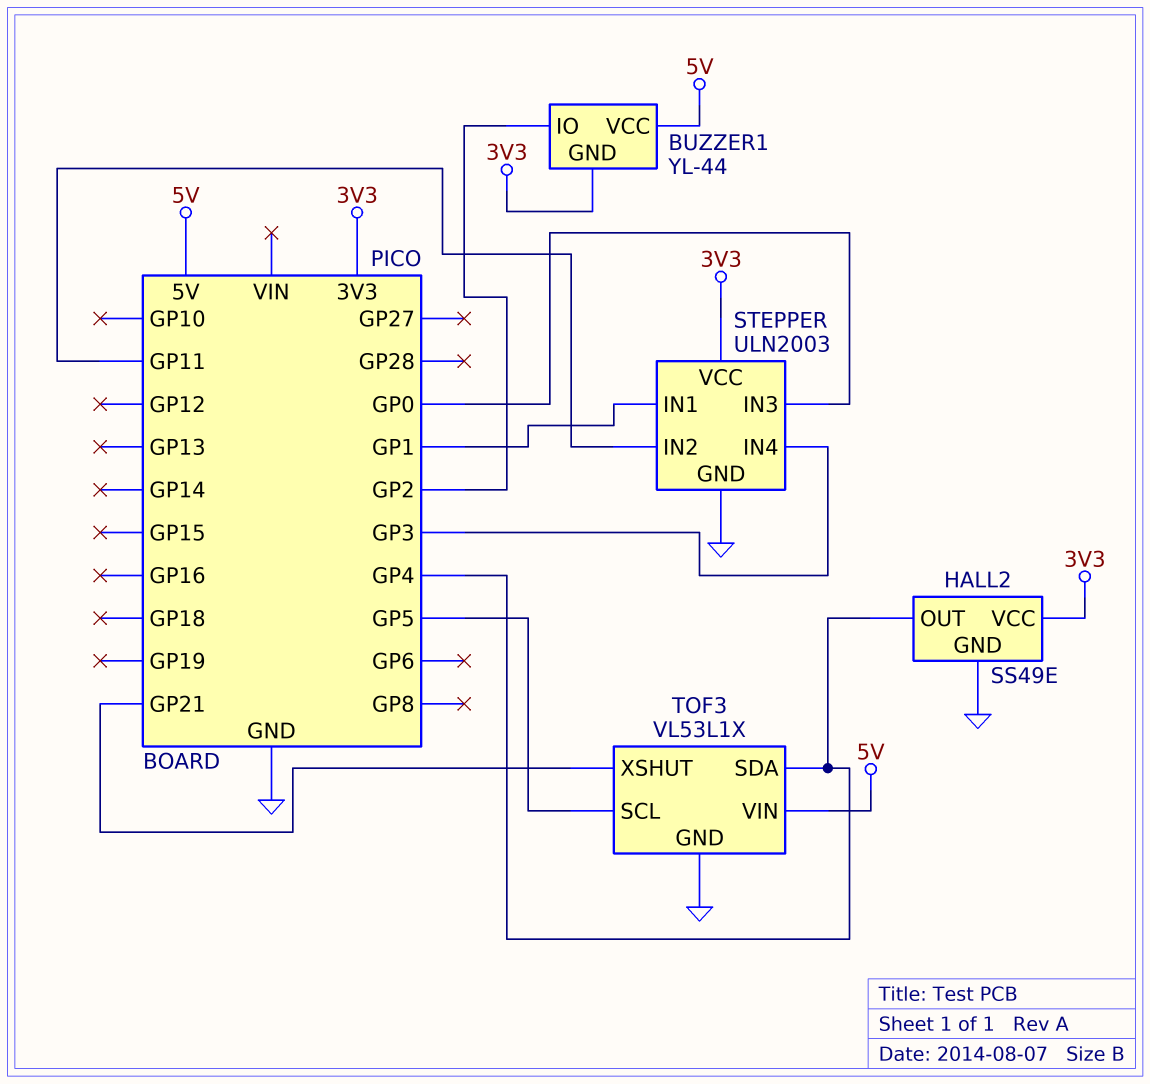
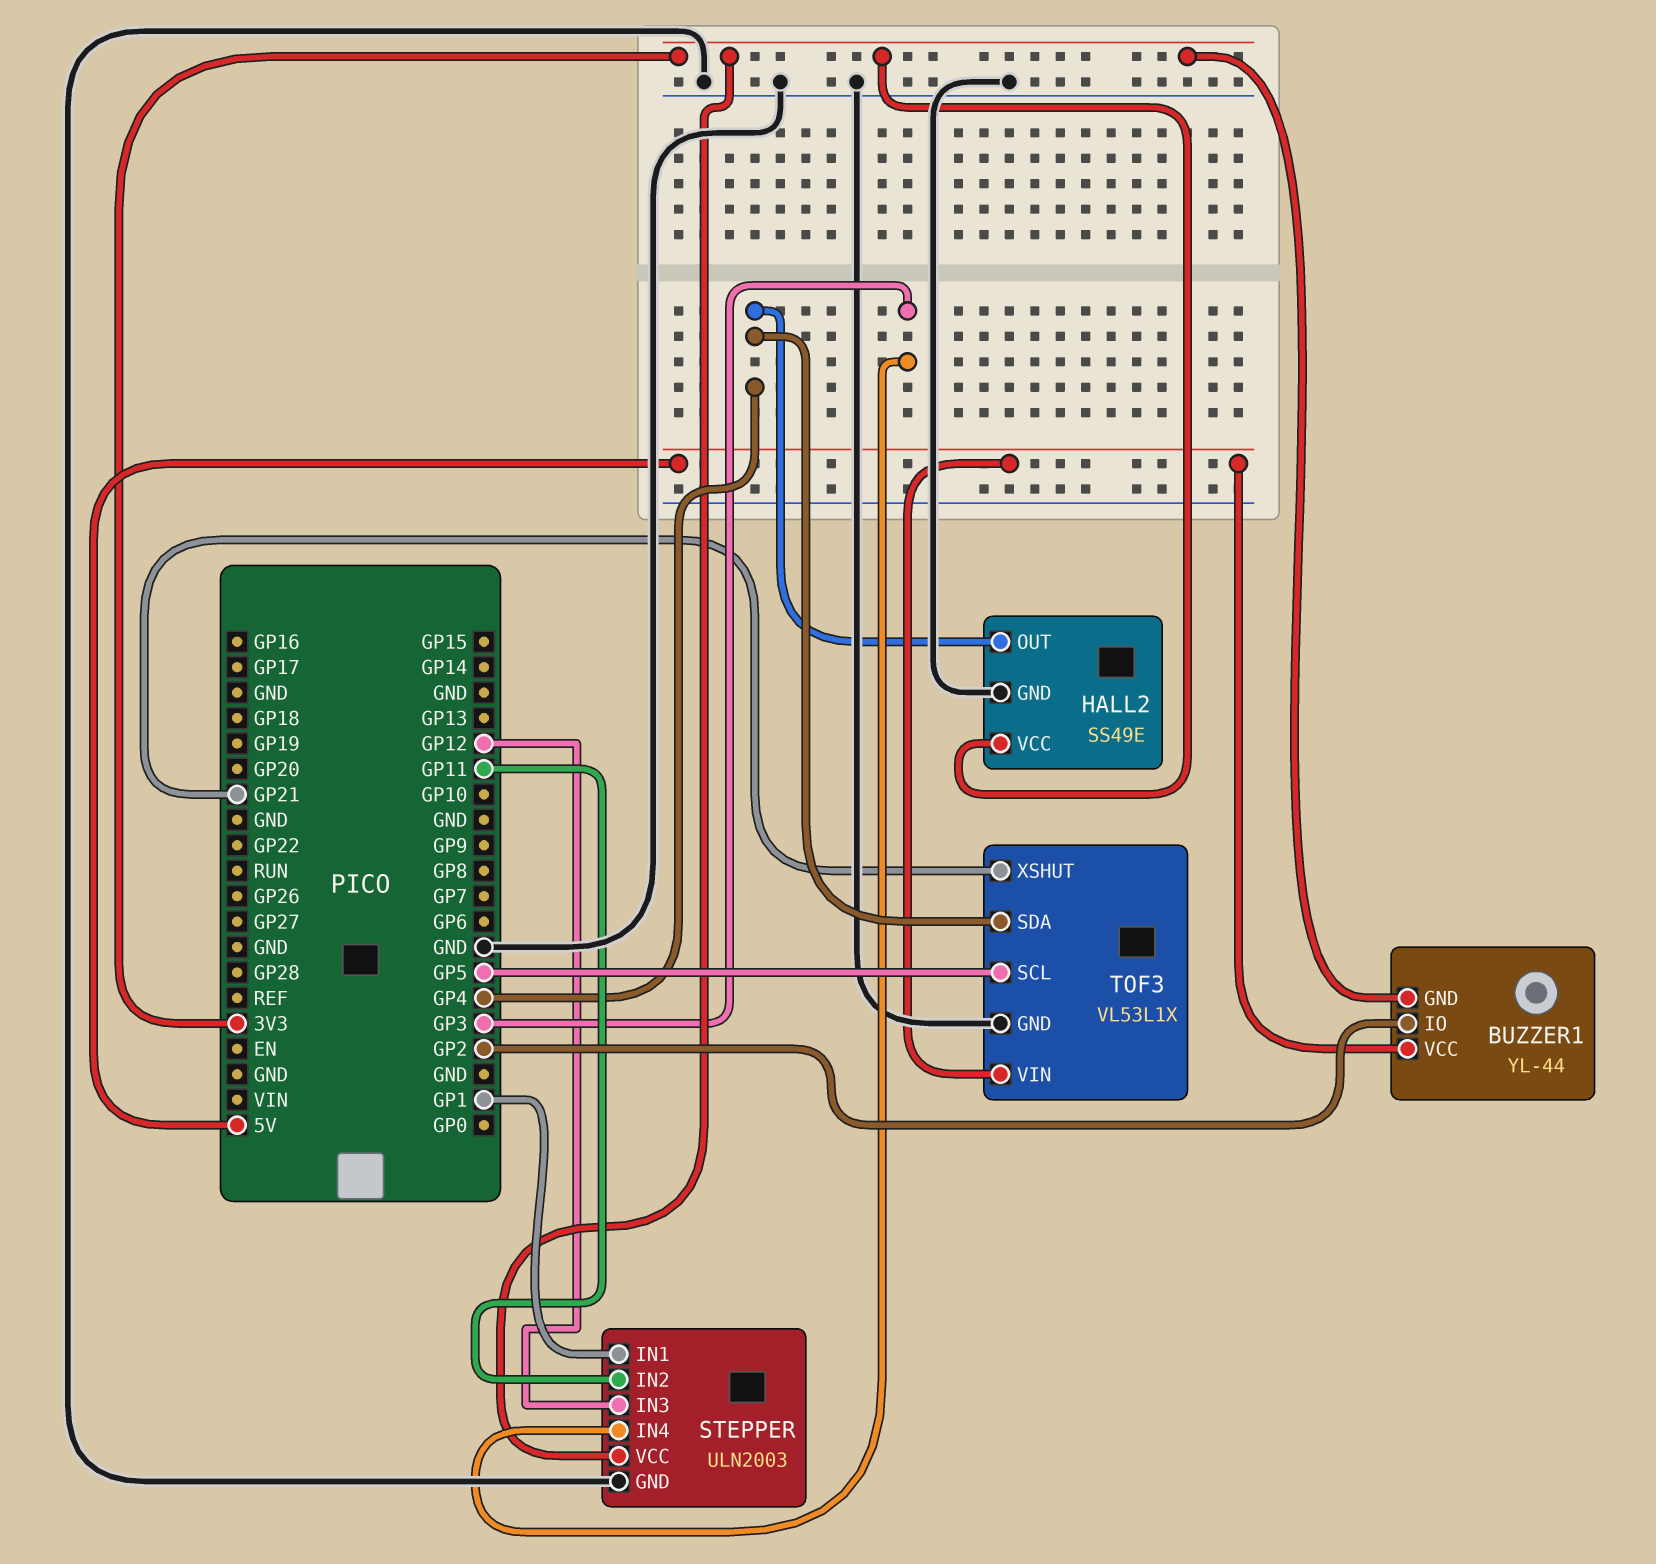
STEPPER pin IN3: GP0 -> GP12

